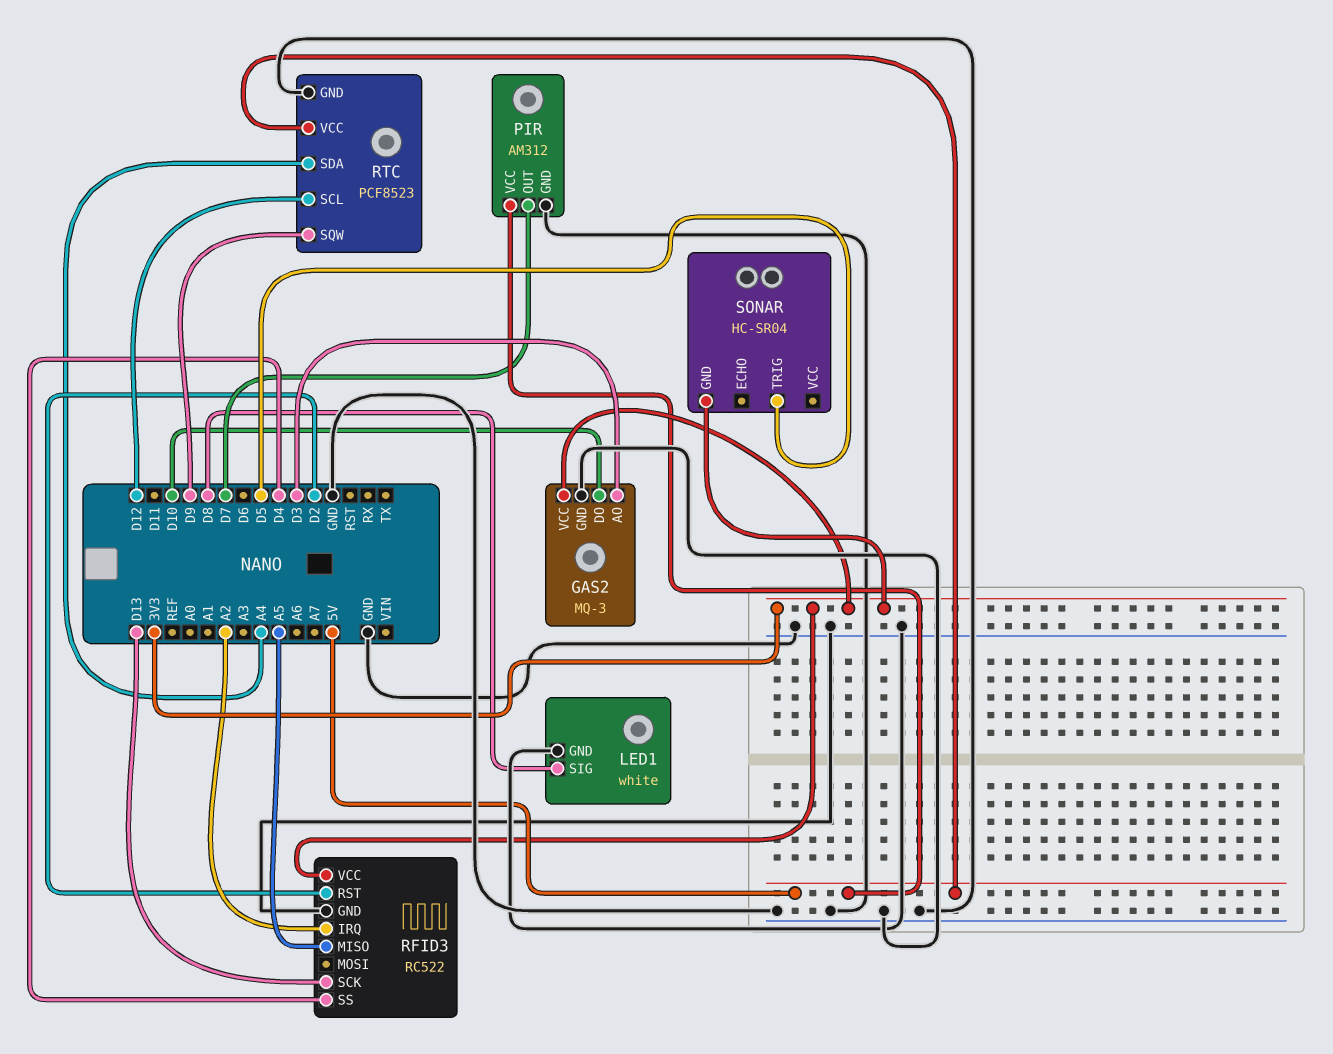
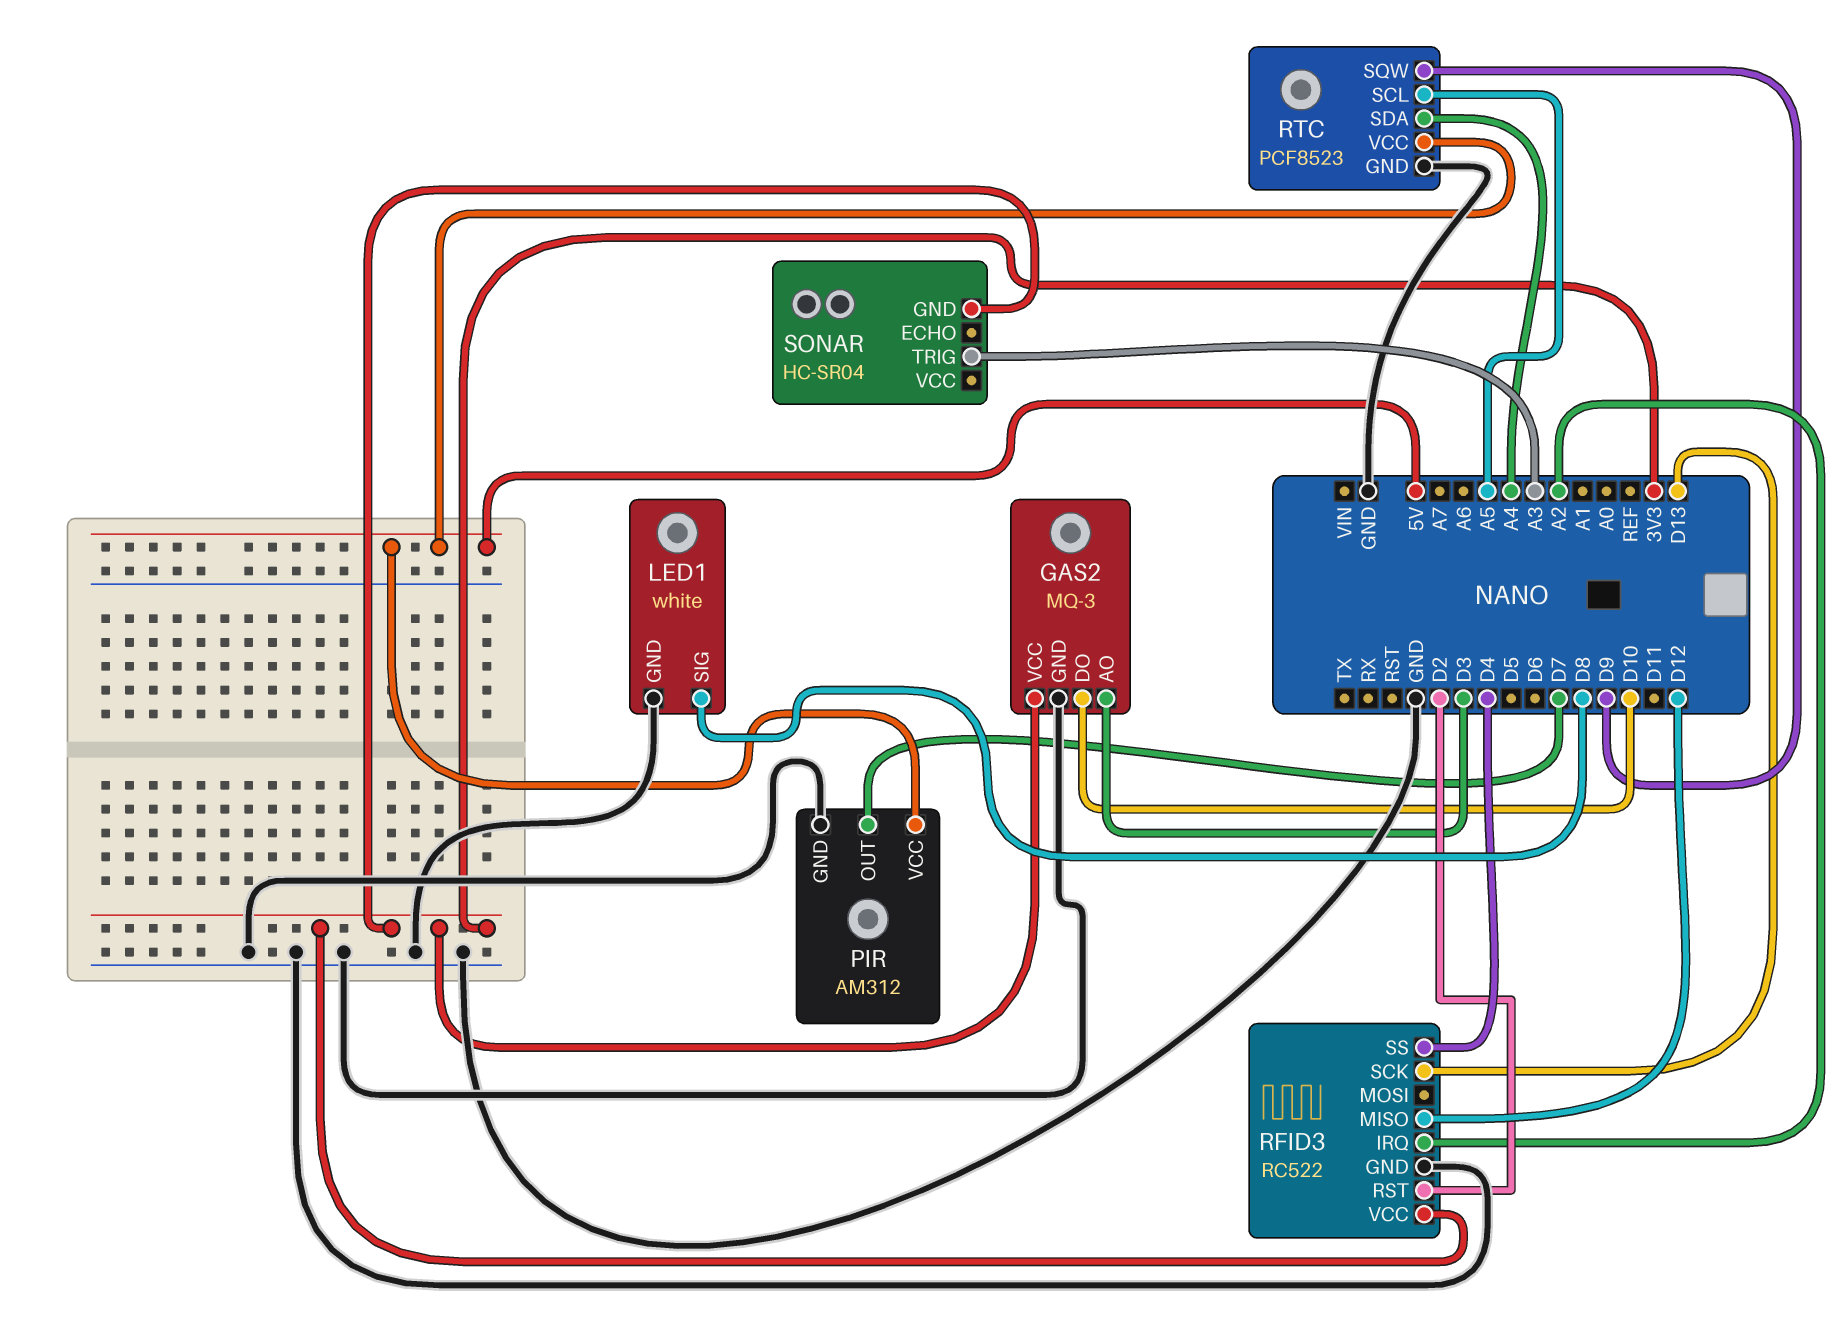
RFID3 pin MISO: A5 -> D12
RTC pin SCL: D12 -> A5
SONAR pin TRIG: D5 -> A3

